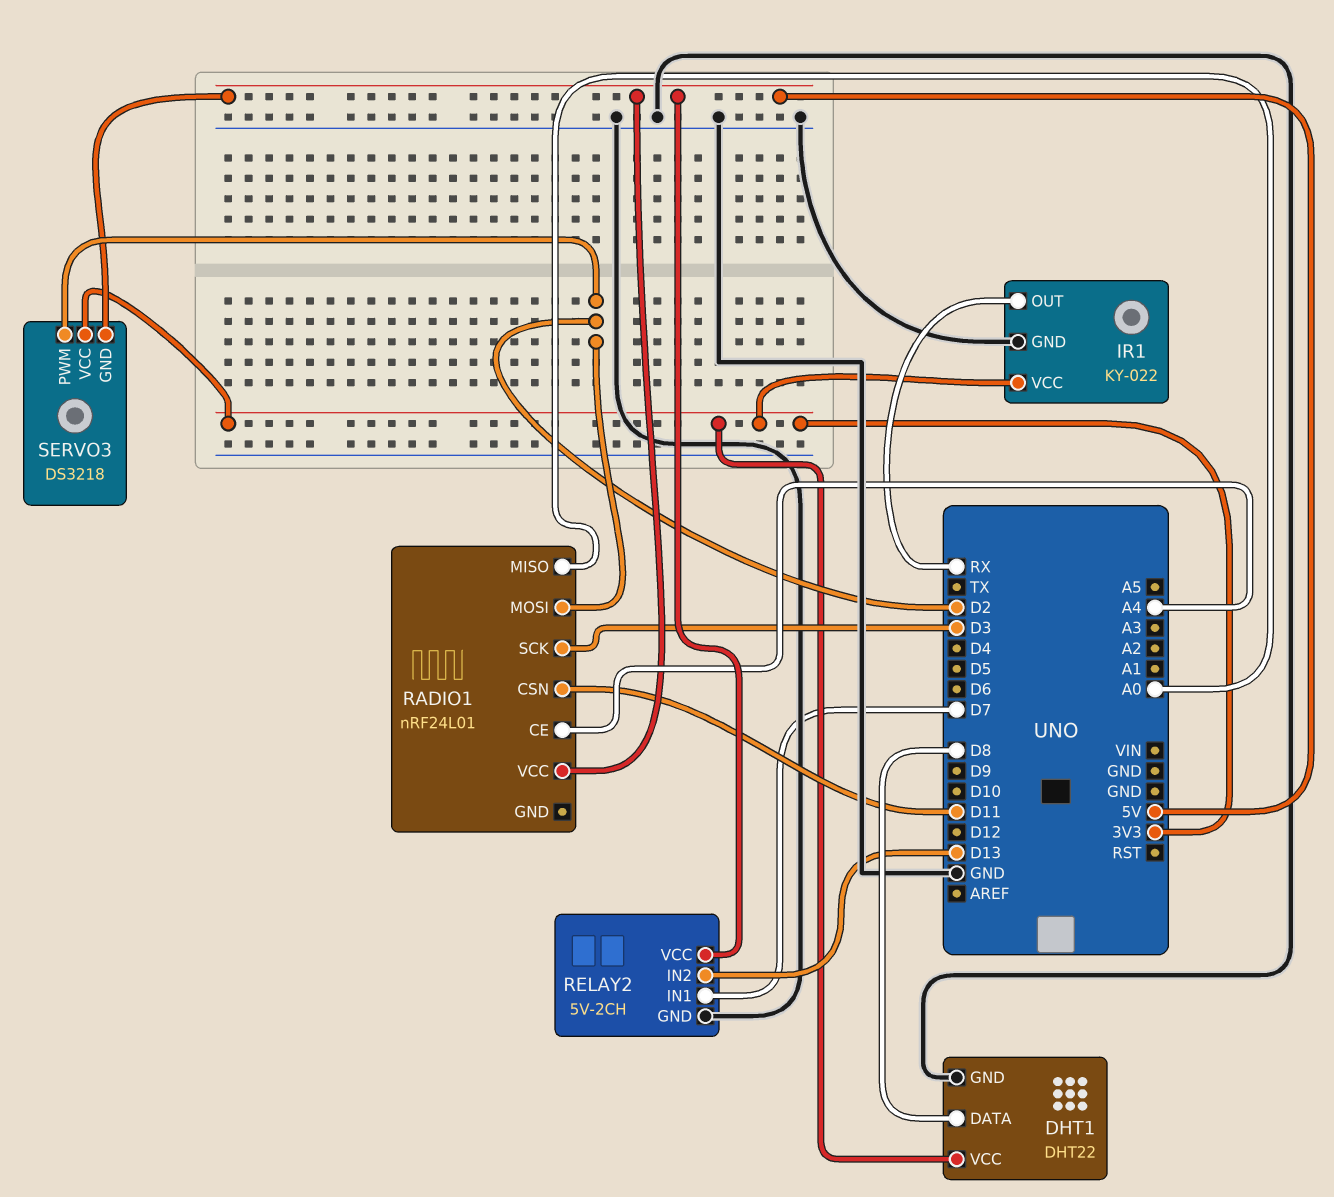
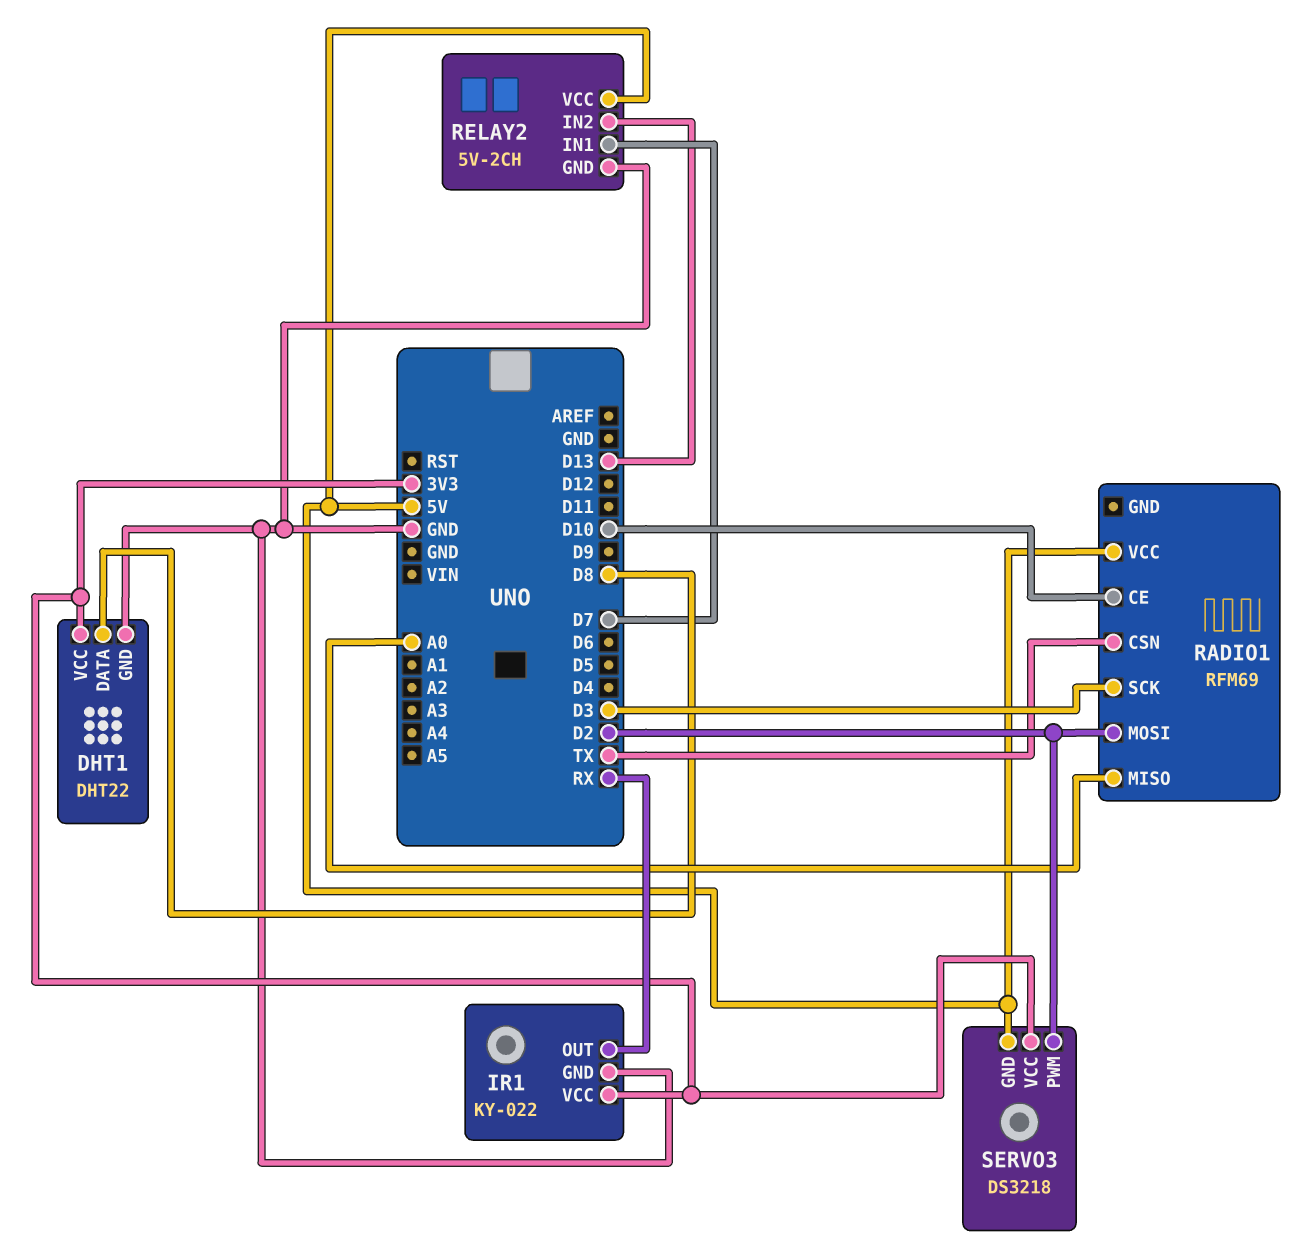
RADIO1: nRF24L01 -> RFM69
RADIO1 pin CE: A4 -> D10
RADIO1 pin CSN: D11 -> TX

